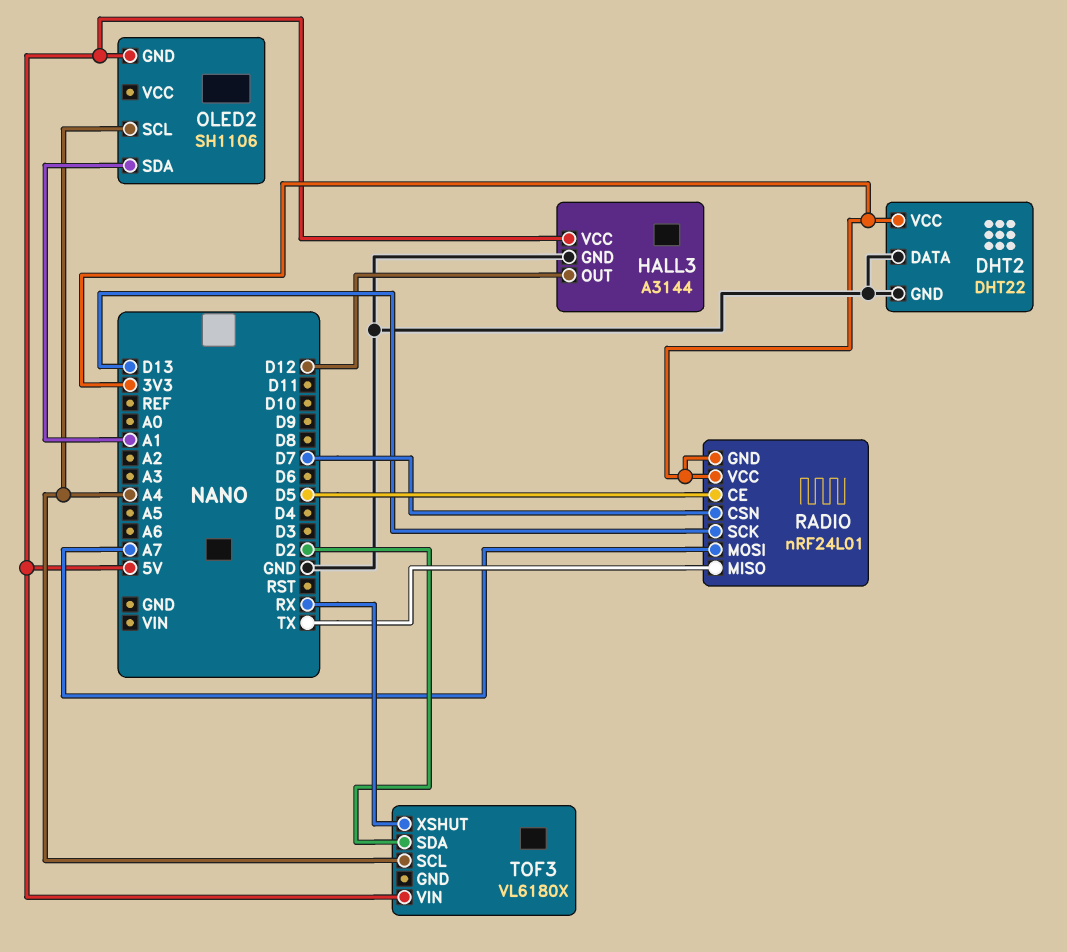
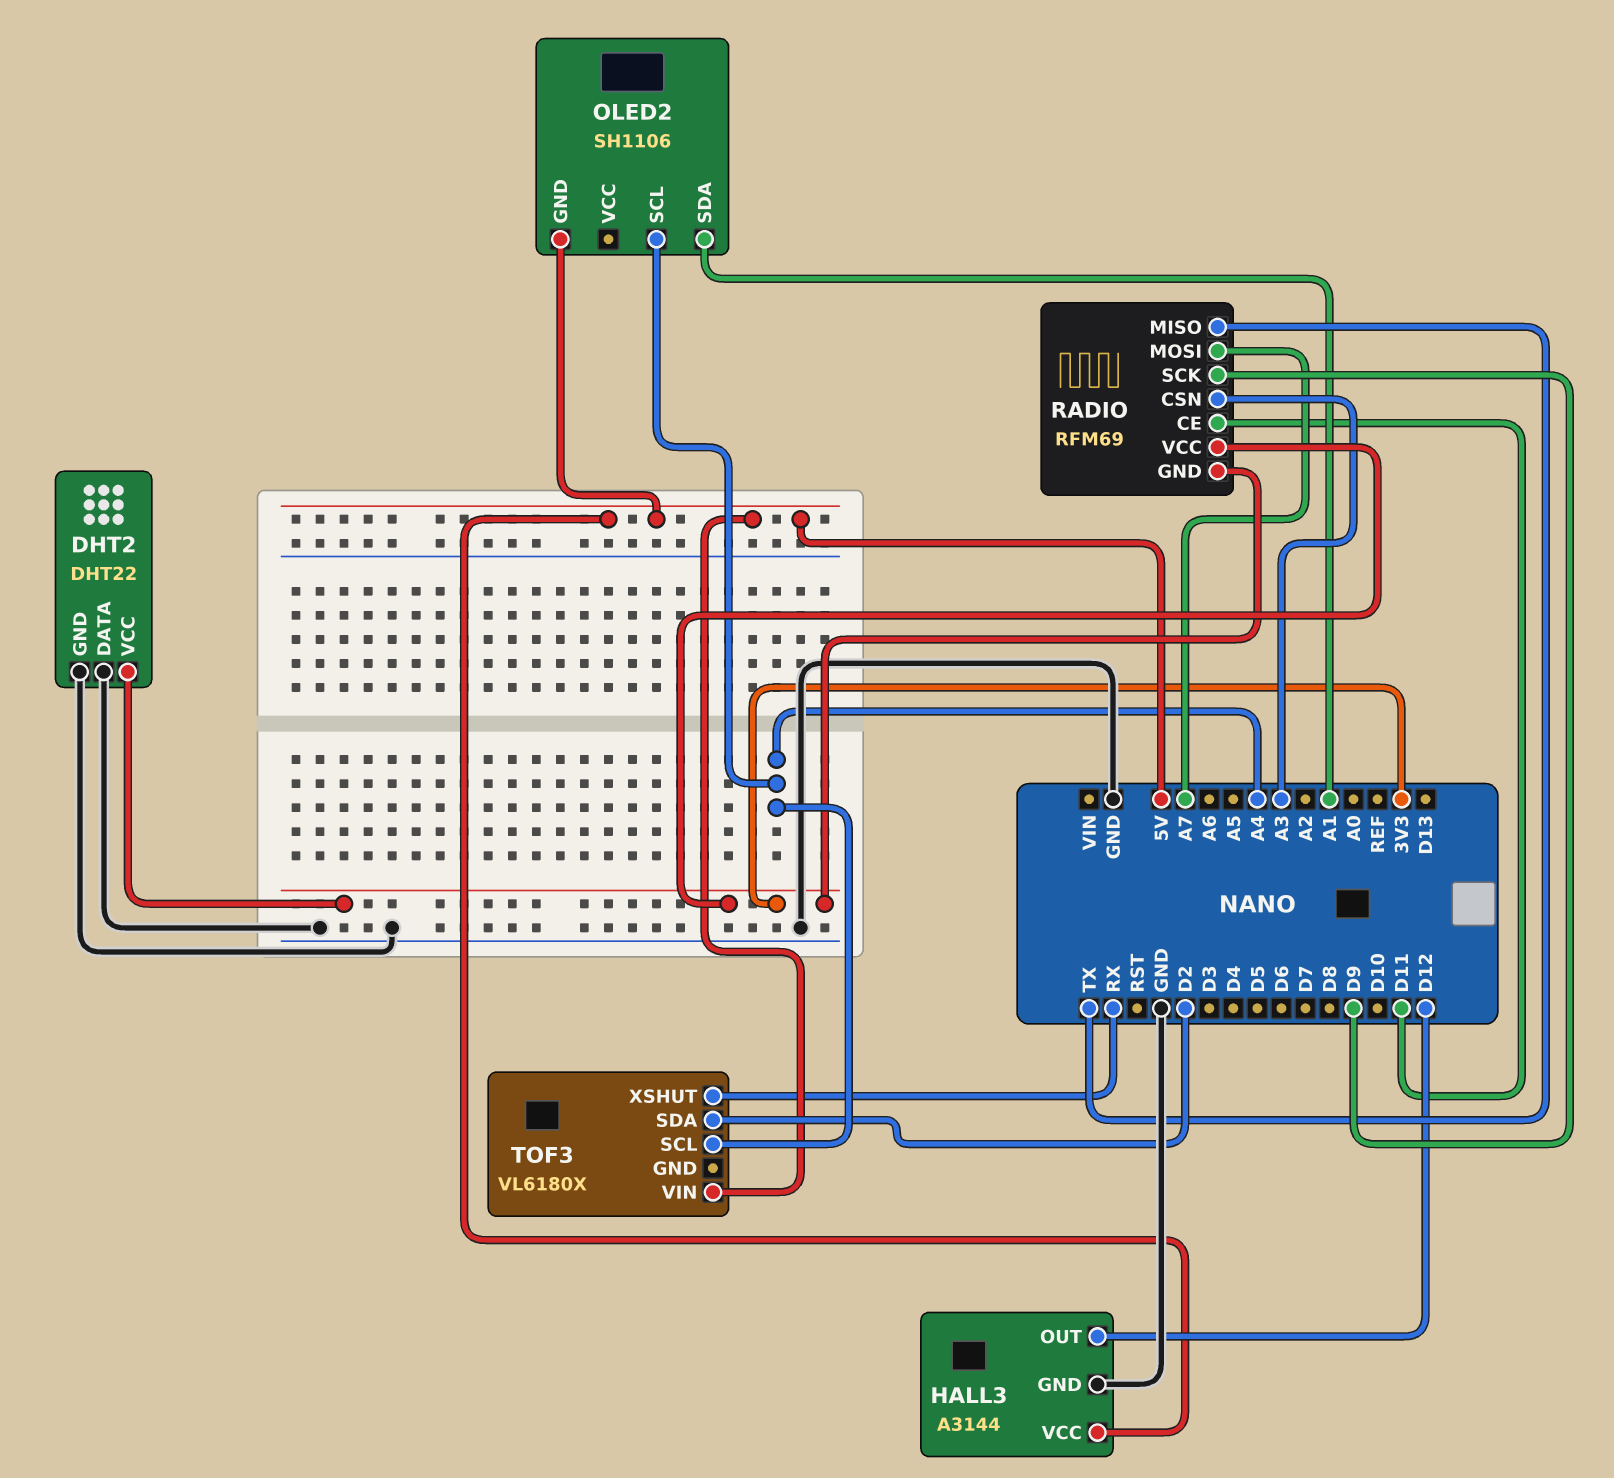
RADIO: nRF24L01 -> RFM69
RADIO pin CE: D5 -> D11
RADIO pin CSN: D7 -> A3
RADIO pin SCK: D13 -> D9

